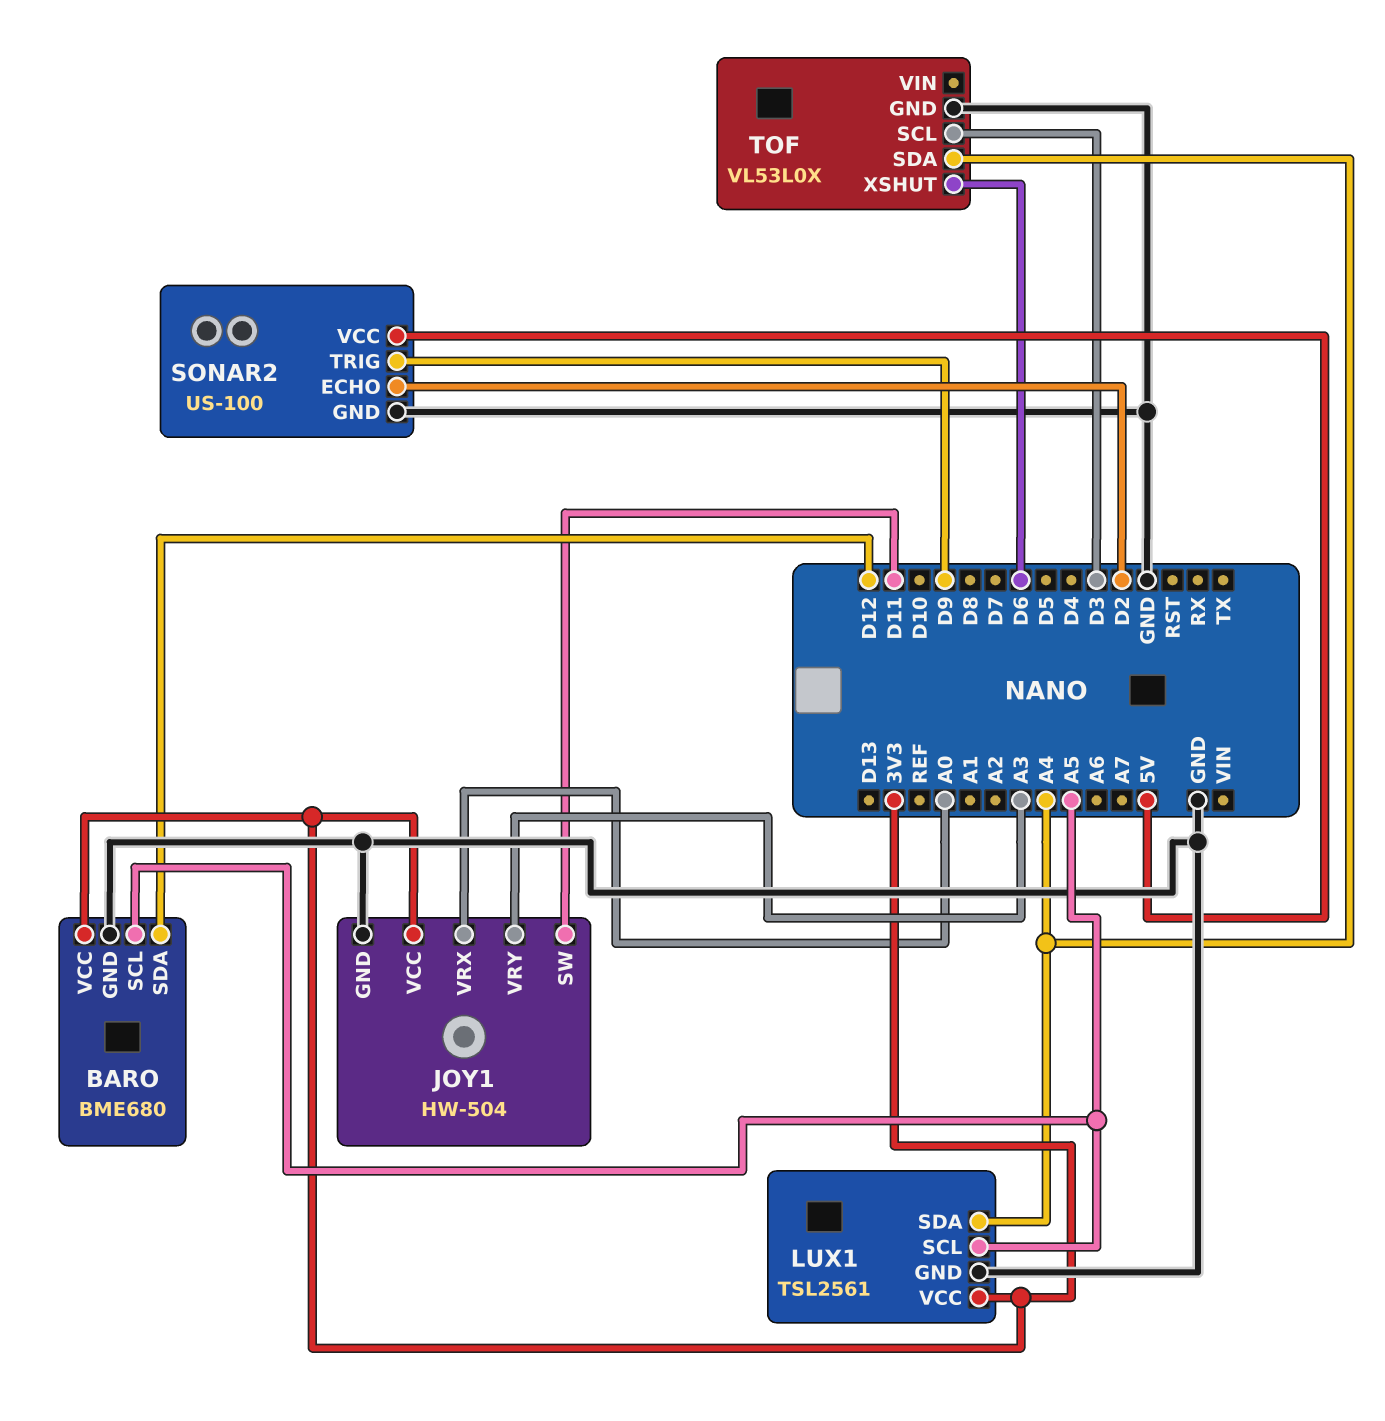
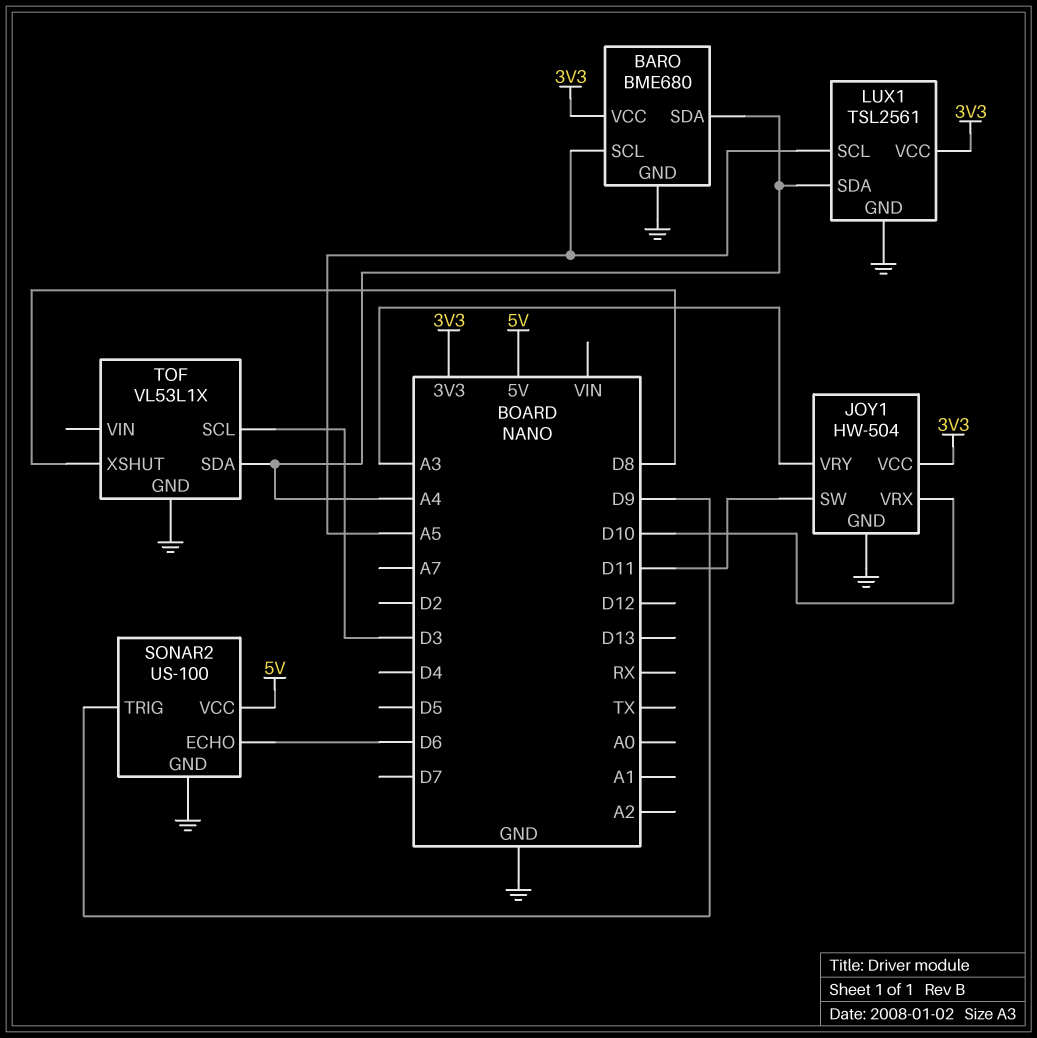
BARO pin SDA: D12 -> A4
JOY1 pin VRX: A0 -> D10
SONAR2 pin ECHO: D2 -> D6
TOF: VL53L0X -> VL53L1X
TOF pin XSHUT: D6 -> D8

